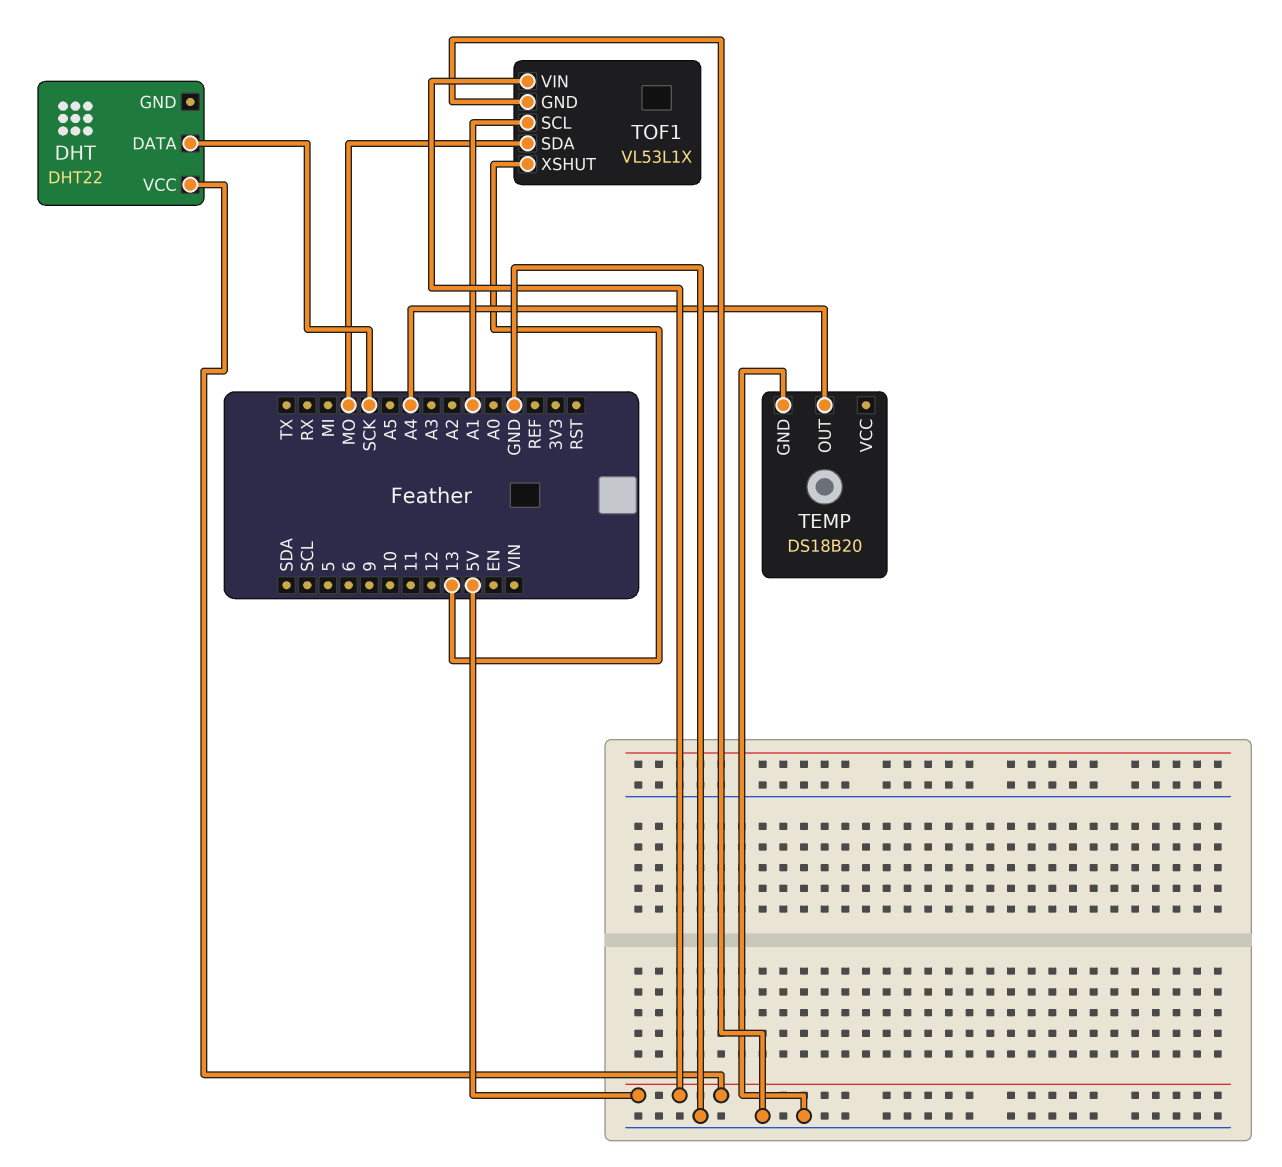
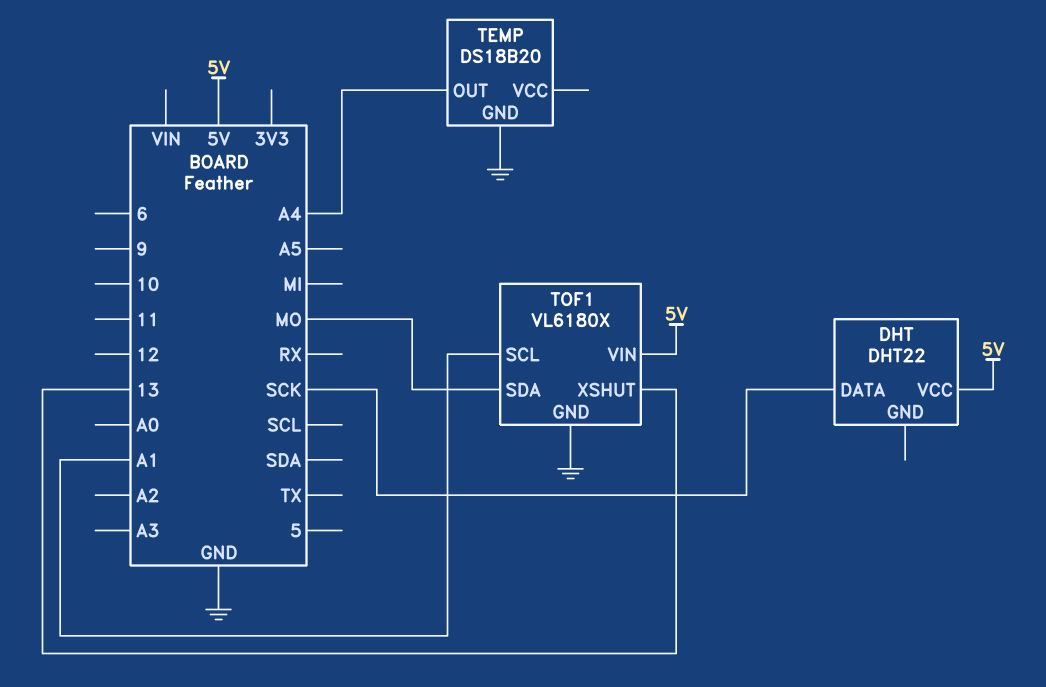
TOF1: VL53L1X -> VL6180X

